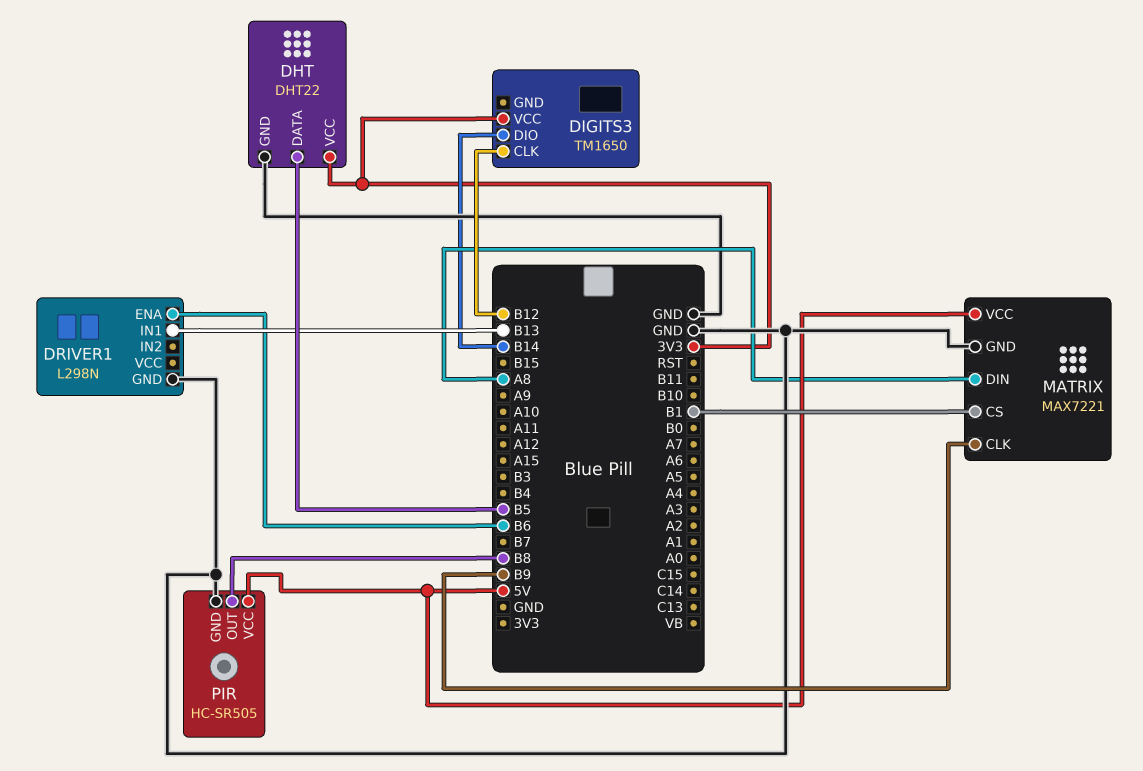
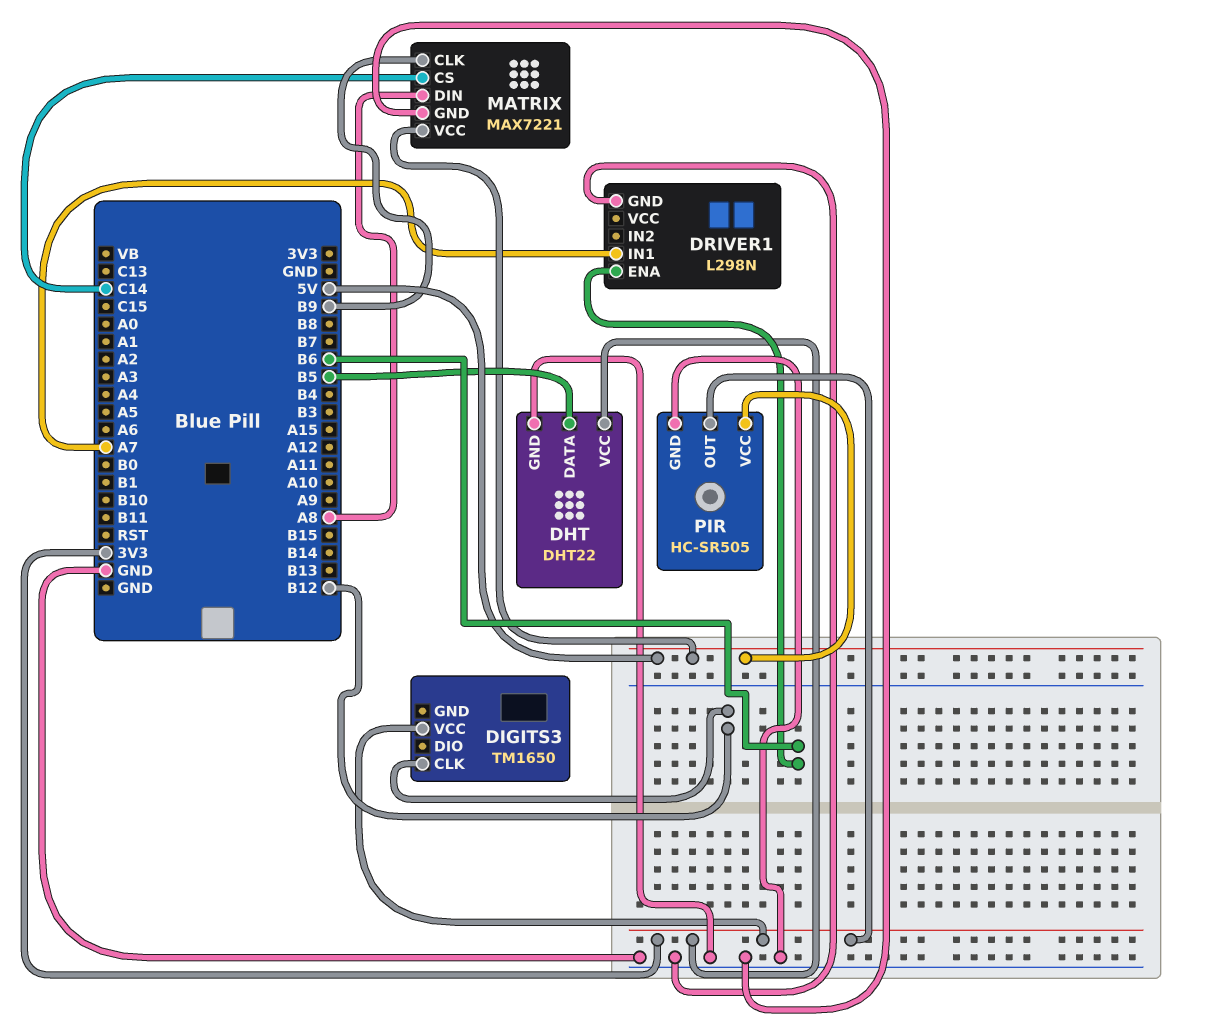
DIGITS3 pin DIO: B14 -> none
DRIVER1 pin IN1: B13 -> A7
MATRIX pin CS: B1 -> C14
PIR pin OUT: B8 -> 3V3

